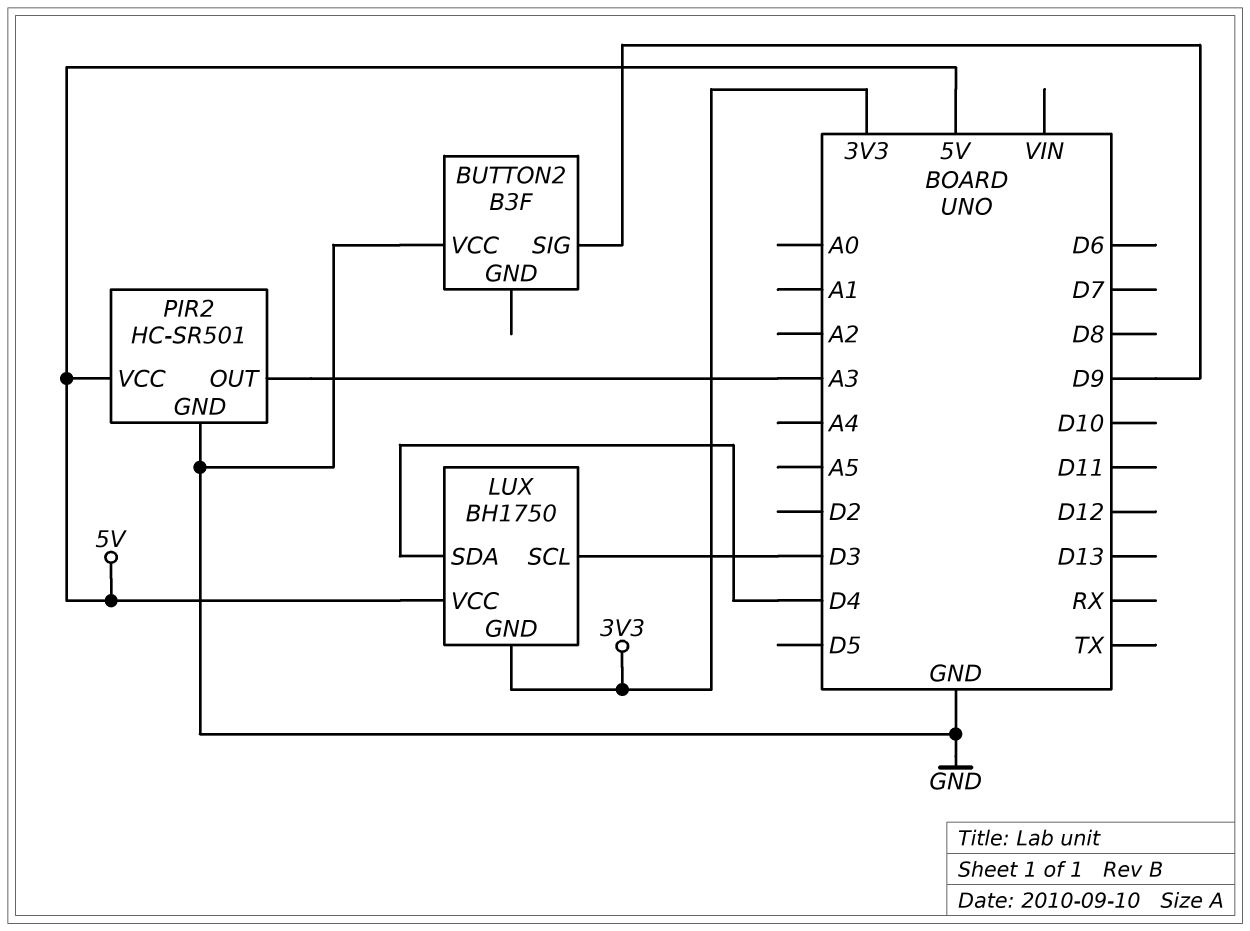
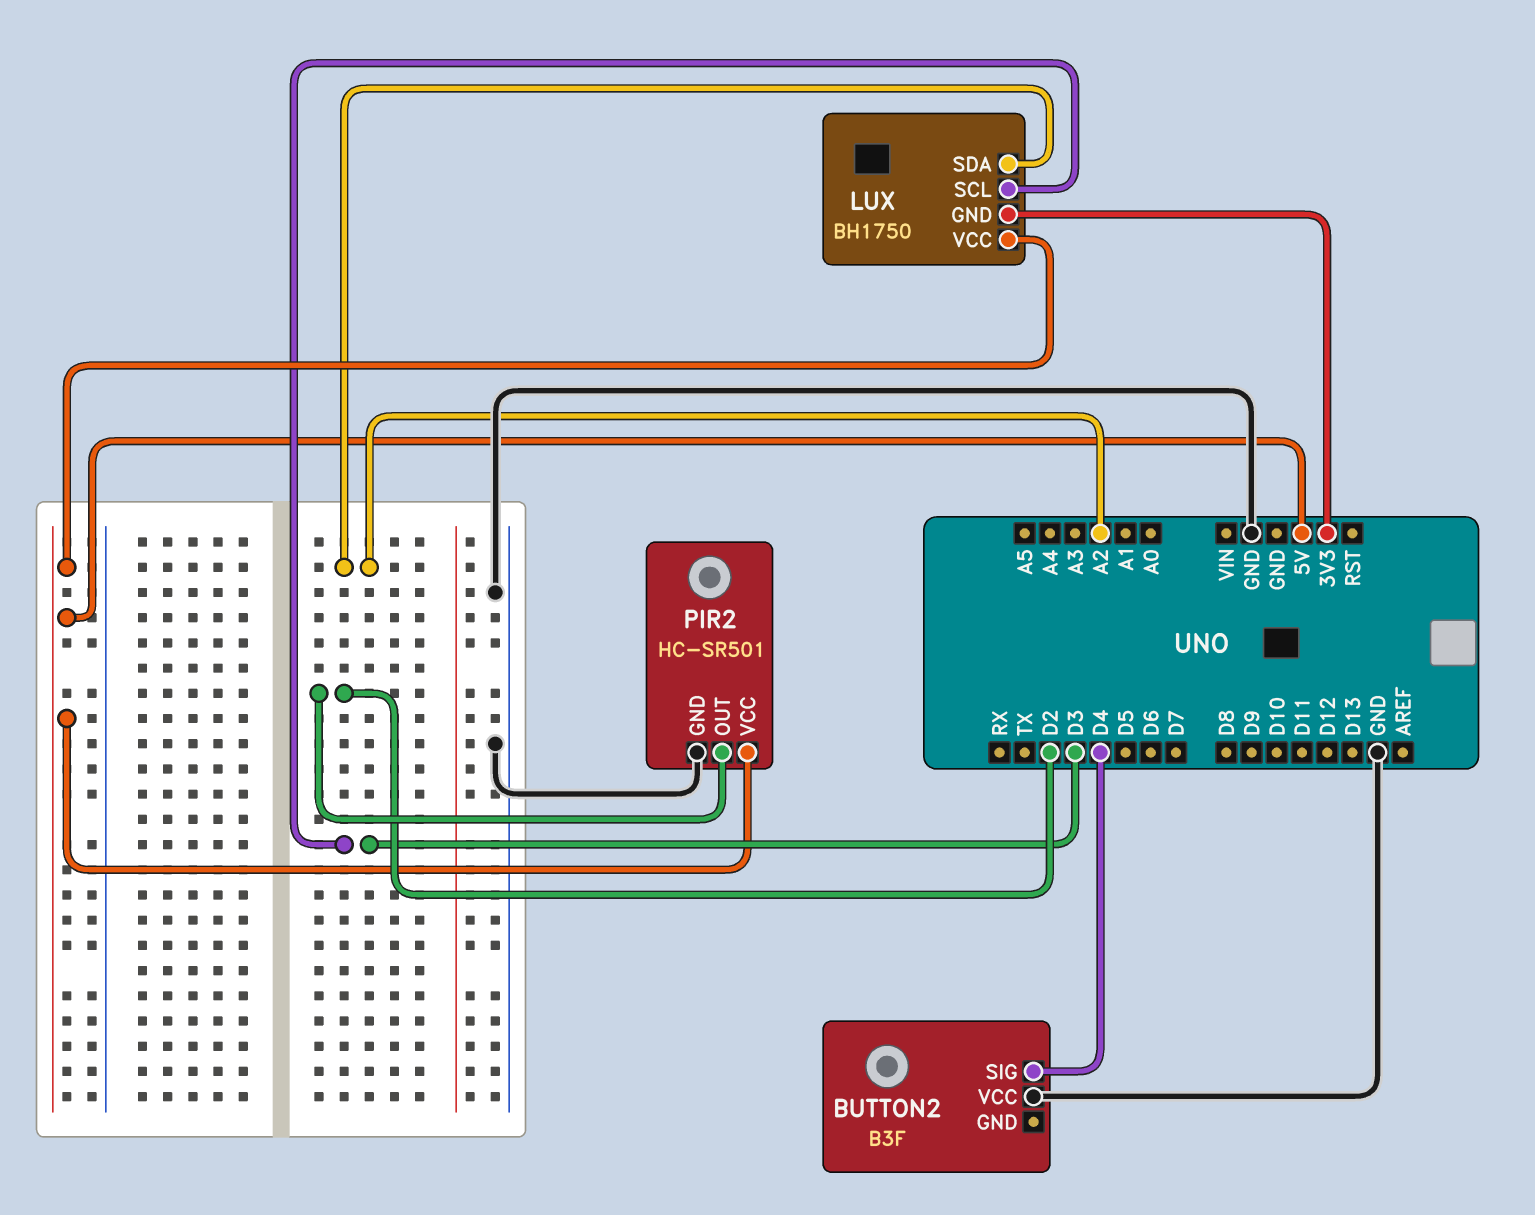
BUTTON2 pin SIG: D9 -> D4
LUX pin SDA: D4 -> A2
PIR2 pin OUT: A3 -> D2

